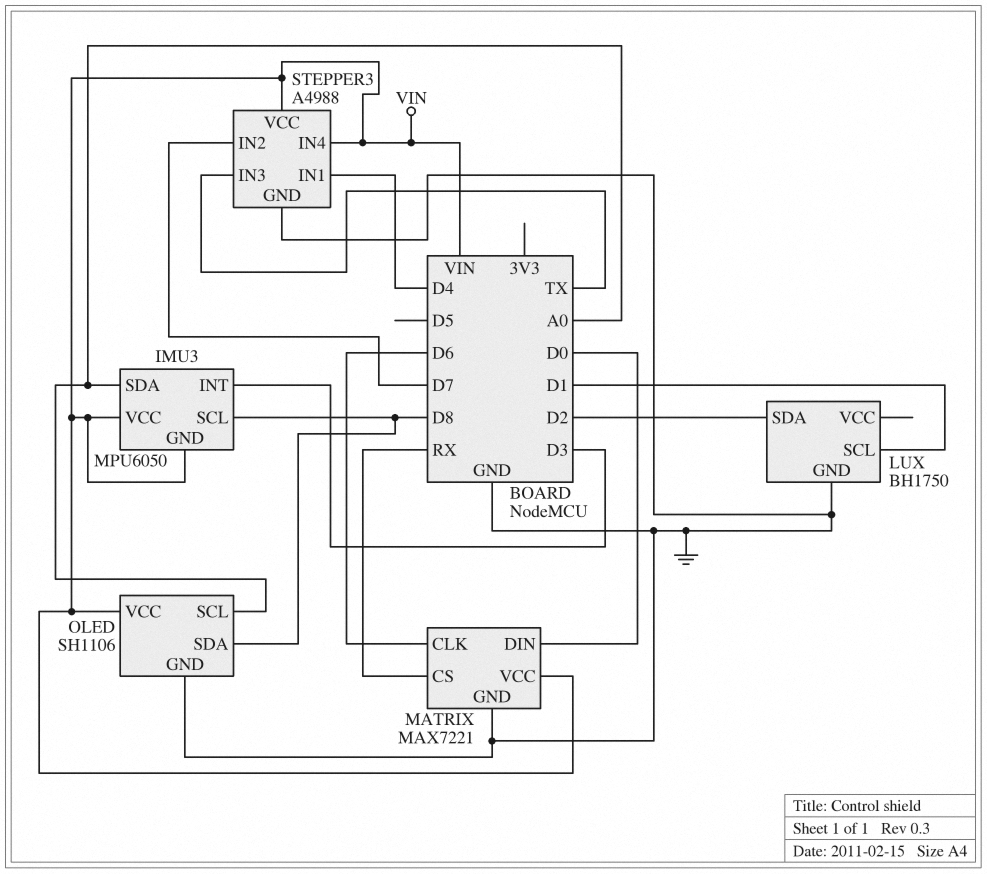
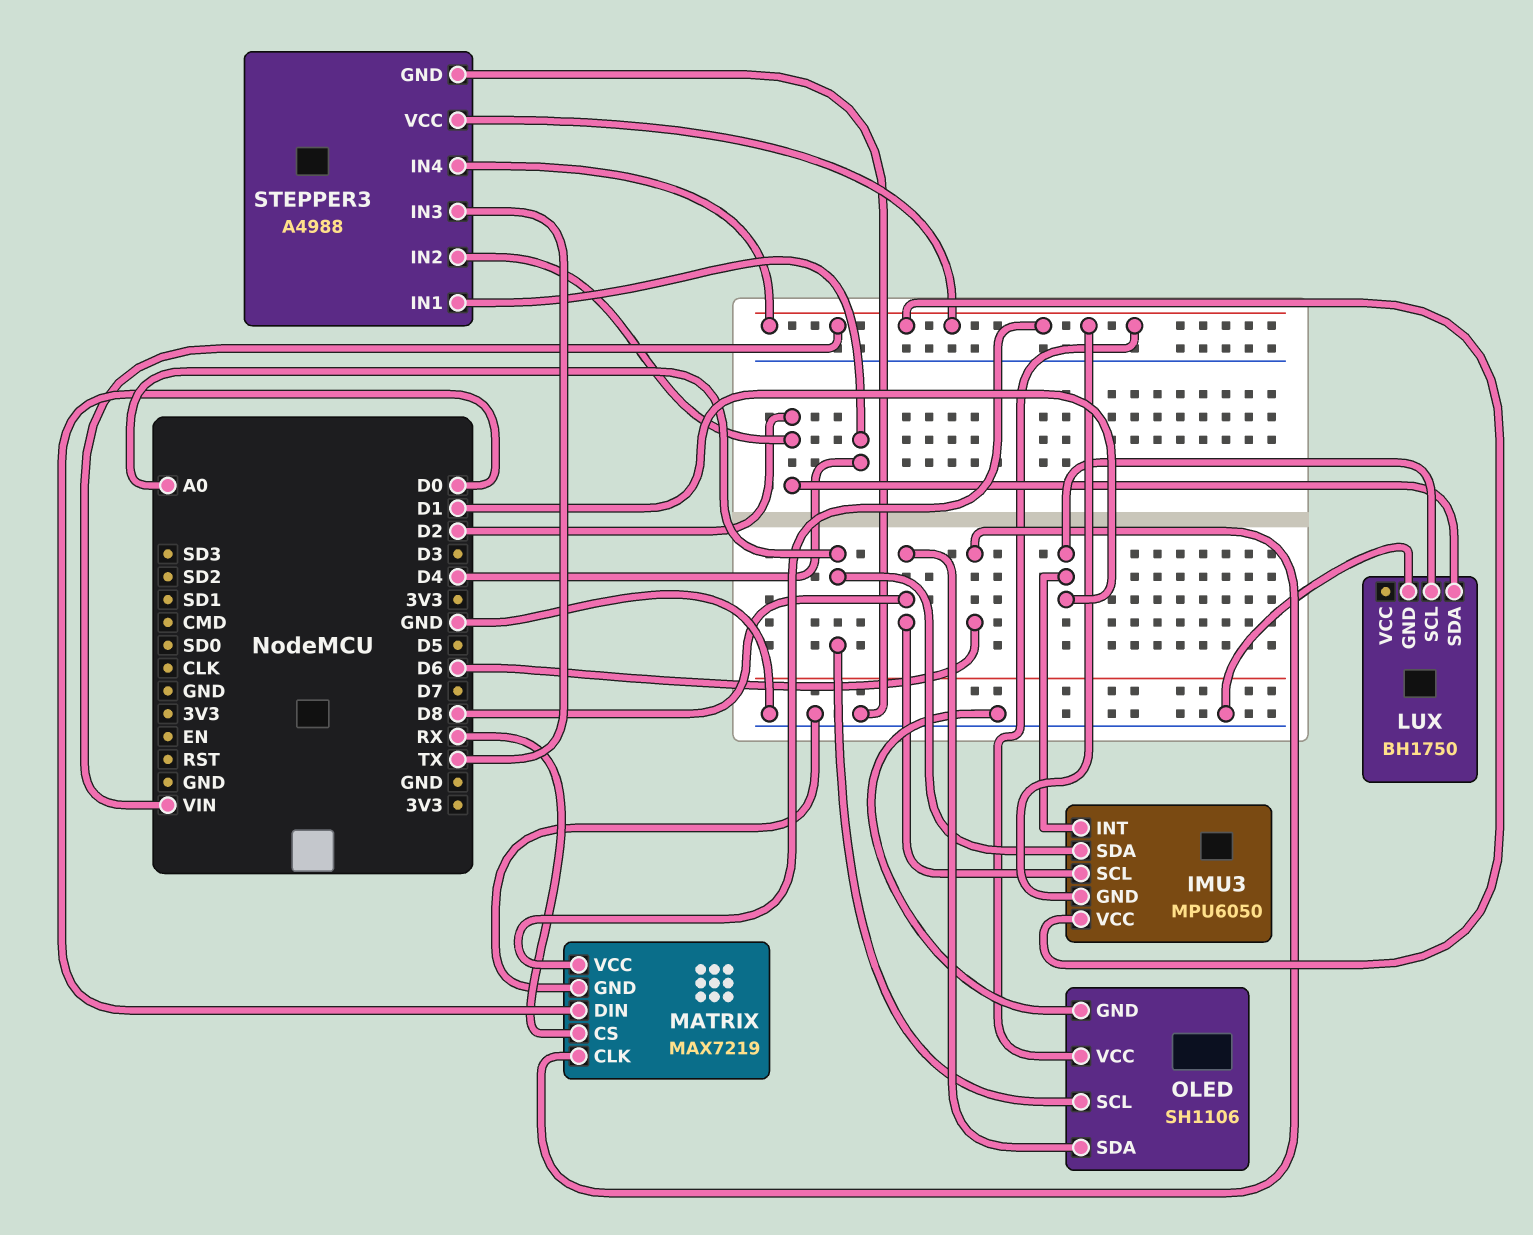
IMU3 pin INT: D3 -> D1
MATRIX: MAX7221 -> MAX7219
STEPPER3 pin IN2: D7 -> D2

